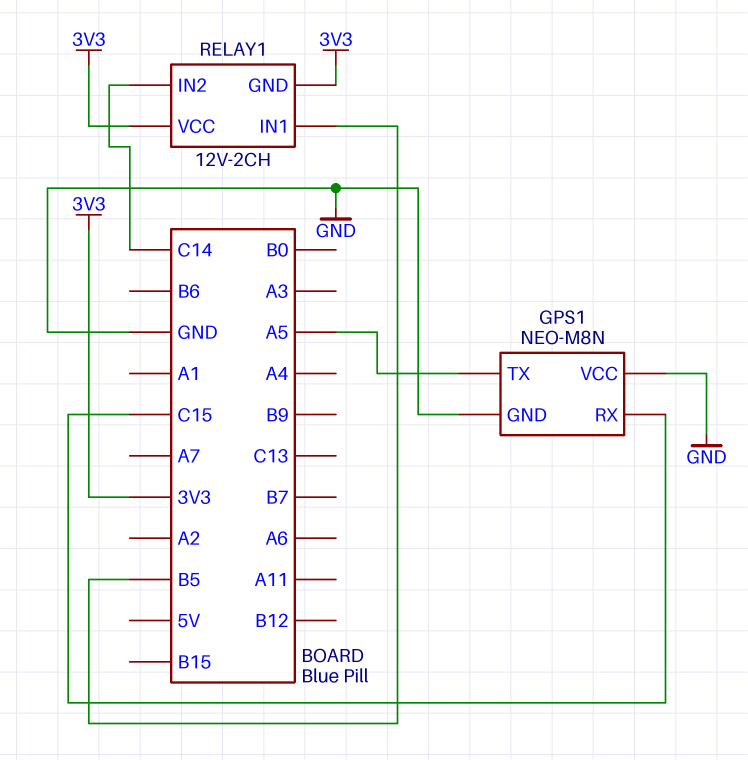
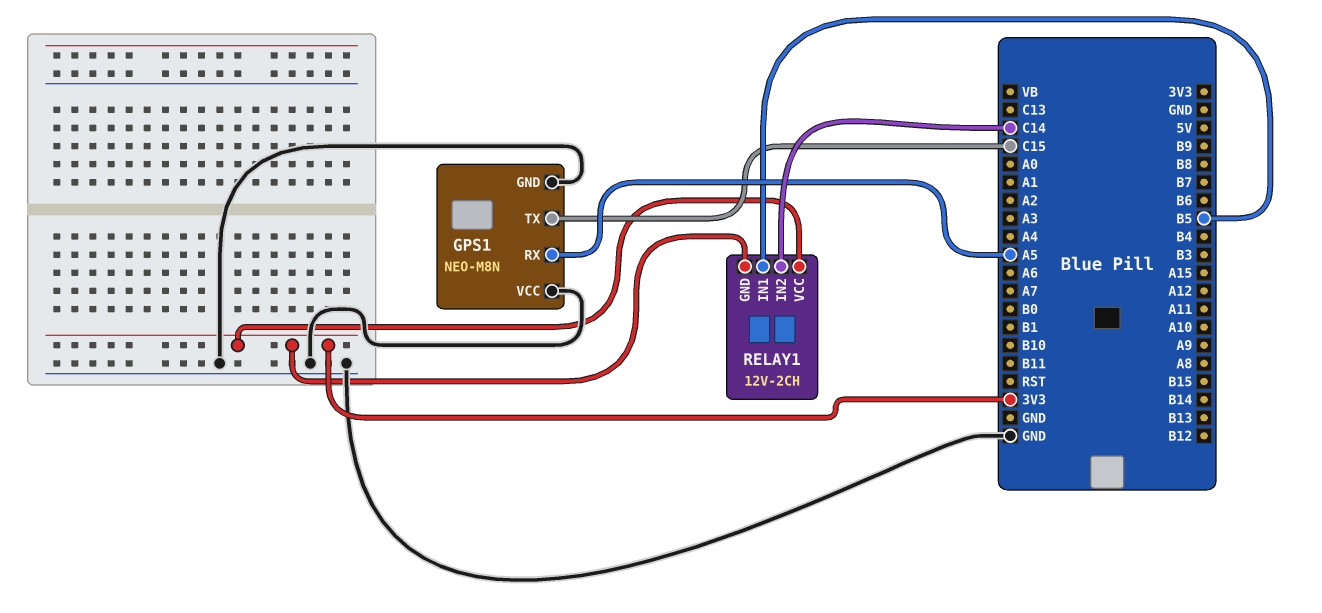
GPS1 pin RX: C15 -> A5
GPS1 pin TX: A5 -> C15

